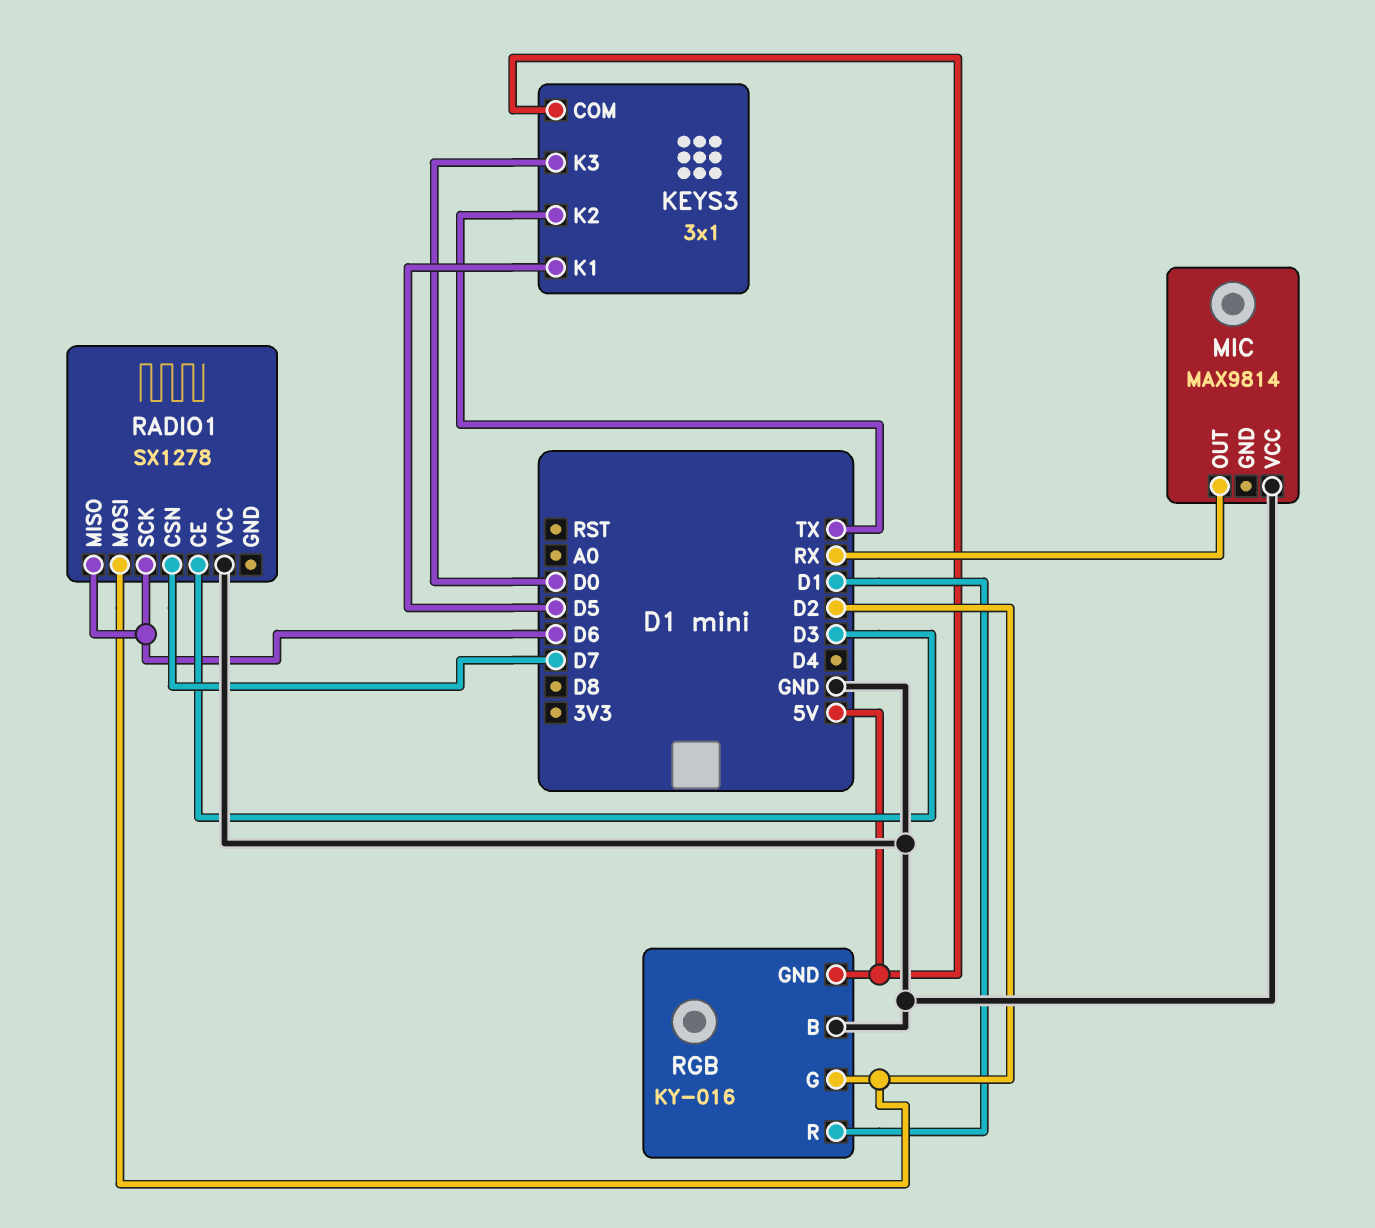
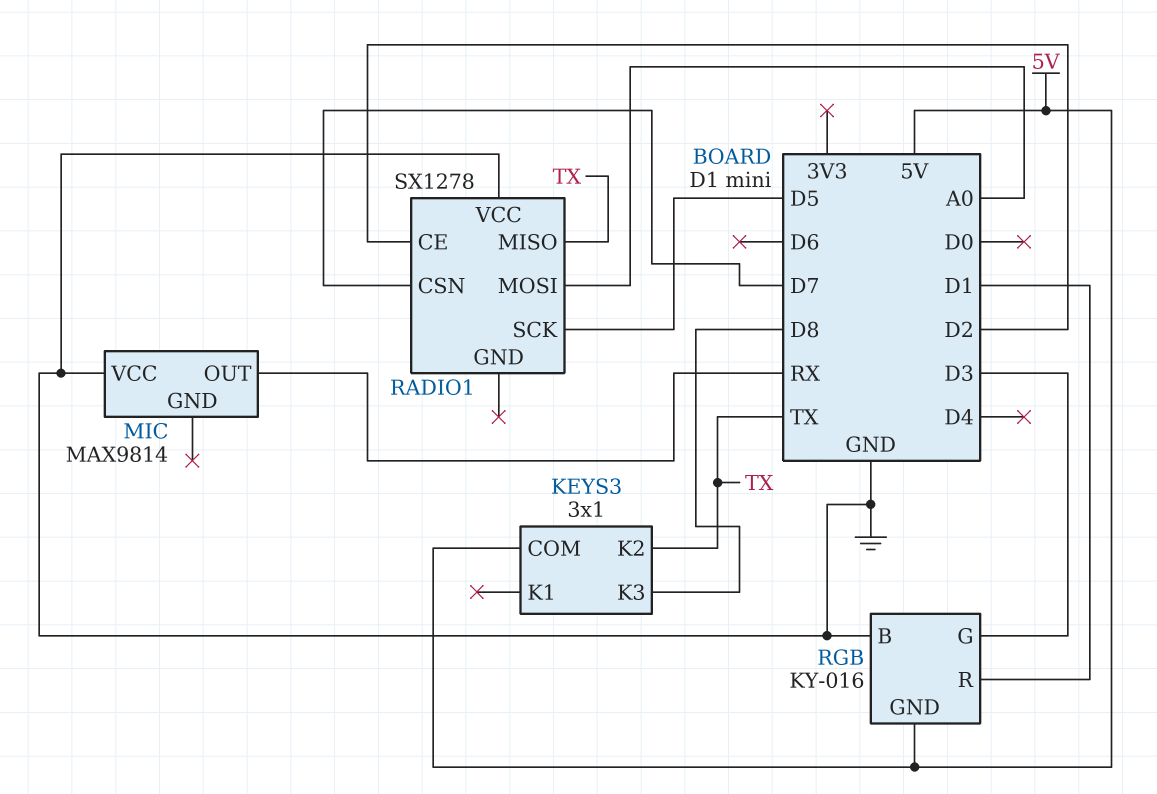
KEYS3 pin K1: D5 -> none
KEYS3 pin K3: D0 -> D8
RADIO1 pin CE: D3 -> D2
RADIO1 pin MISO: D6 -> TX
RADIO1 pin MOSI: D2 -> A0
RADIO1 pin SCK: D6 -> D5
RGB pin G: D2 -> D3

